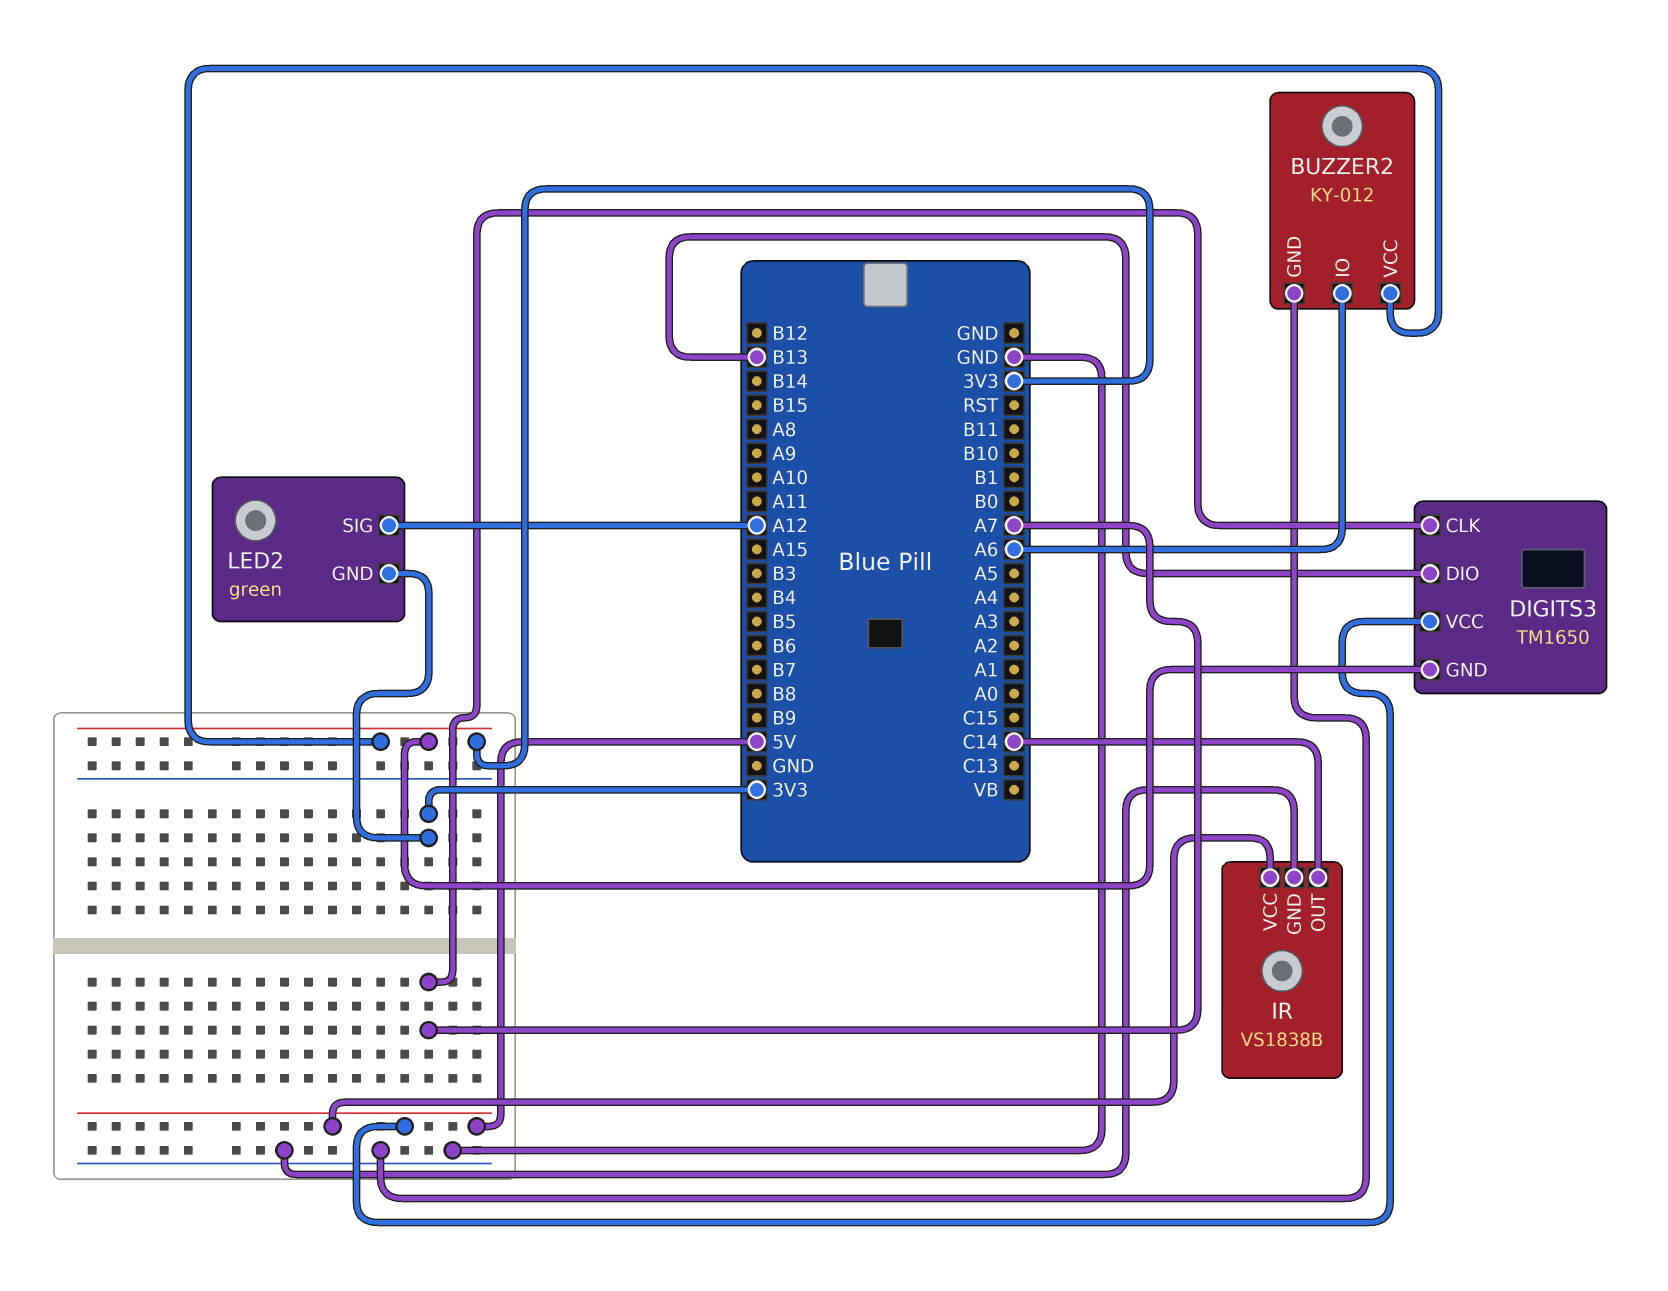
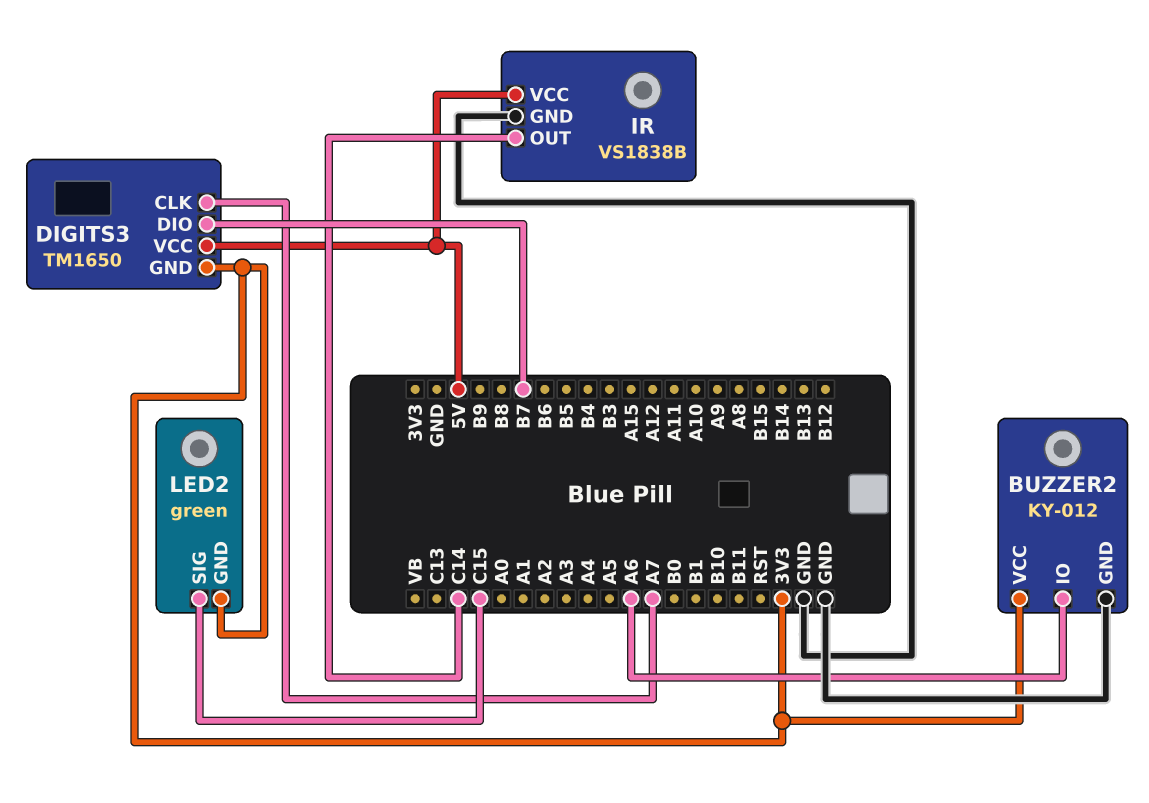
DIGITS3 pin DIO: B13 -> B7
LED2 pin SIG: A12 -> C15

